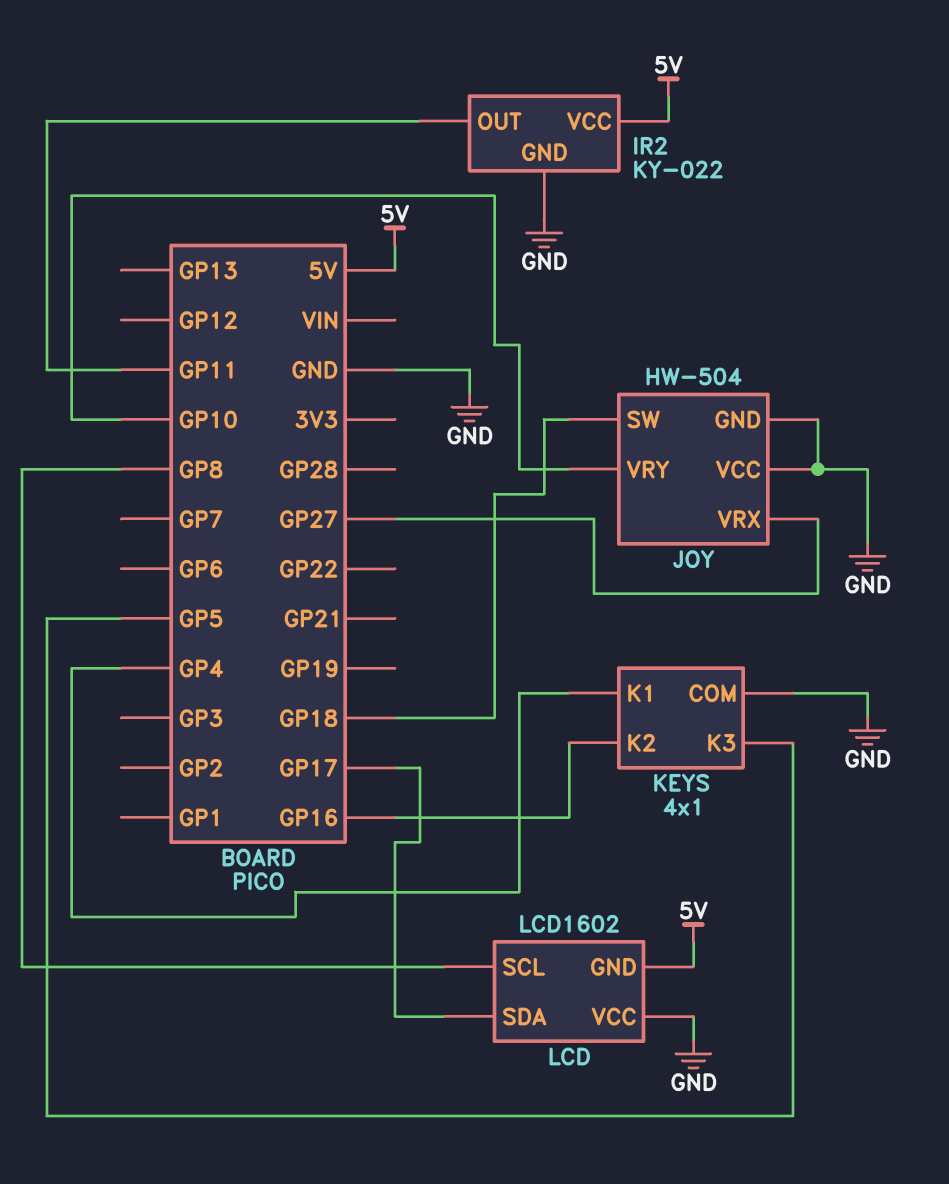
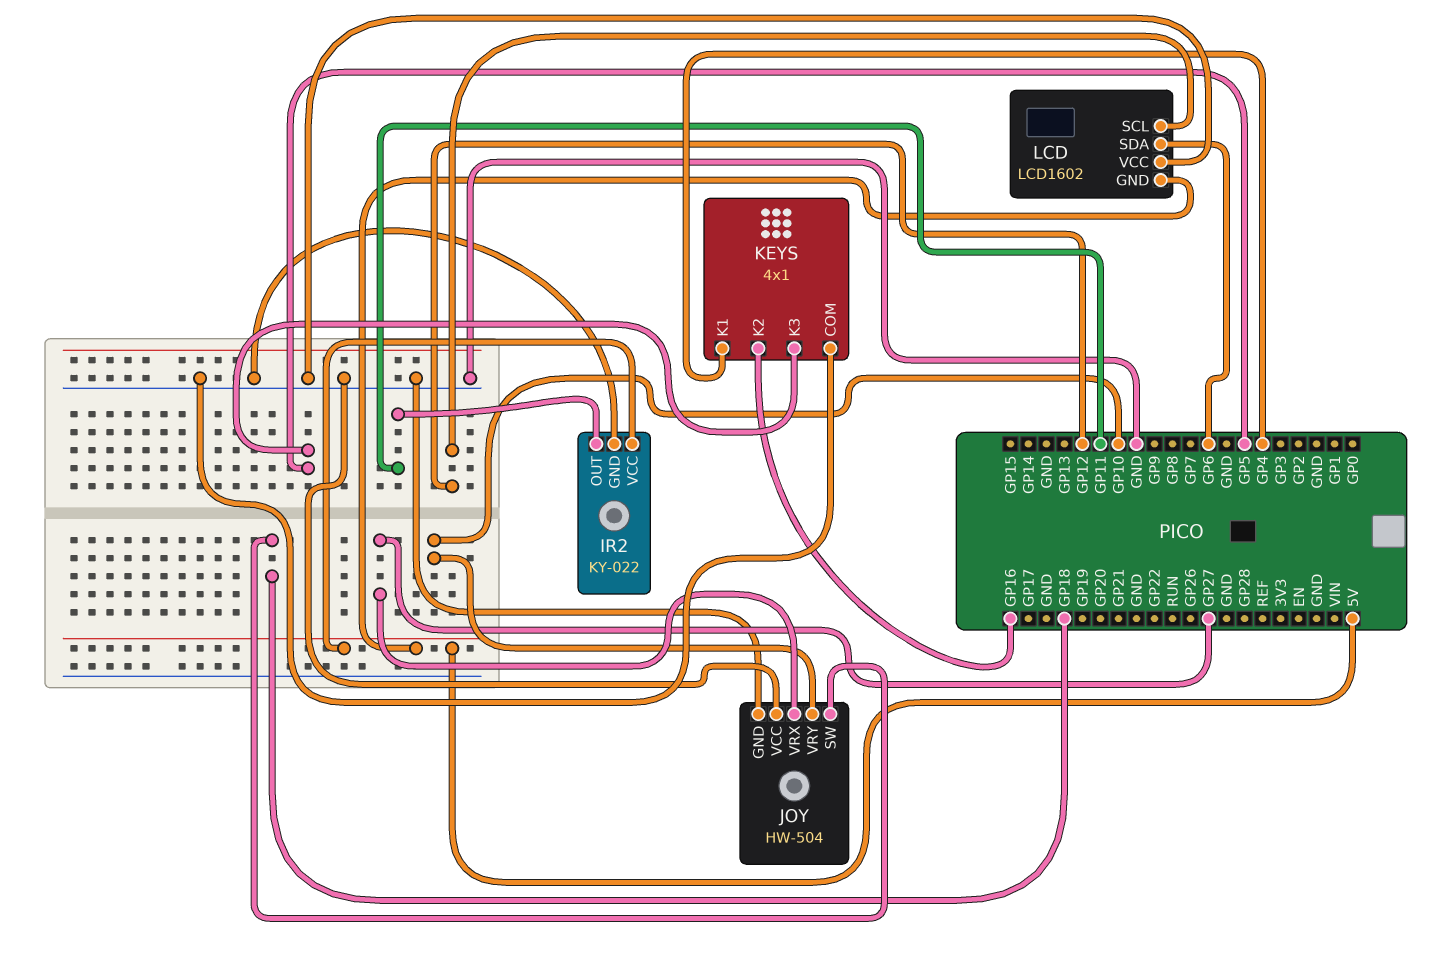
LCD pin SCL: GP8 -> GP12
LCD pin SDA: GP17 -> GP6

